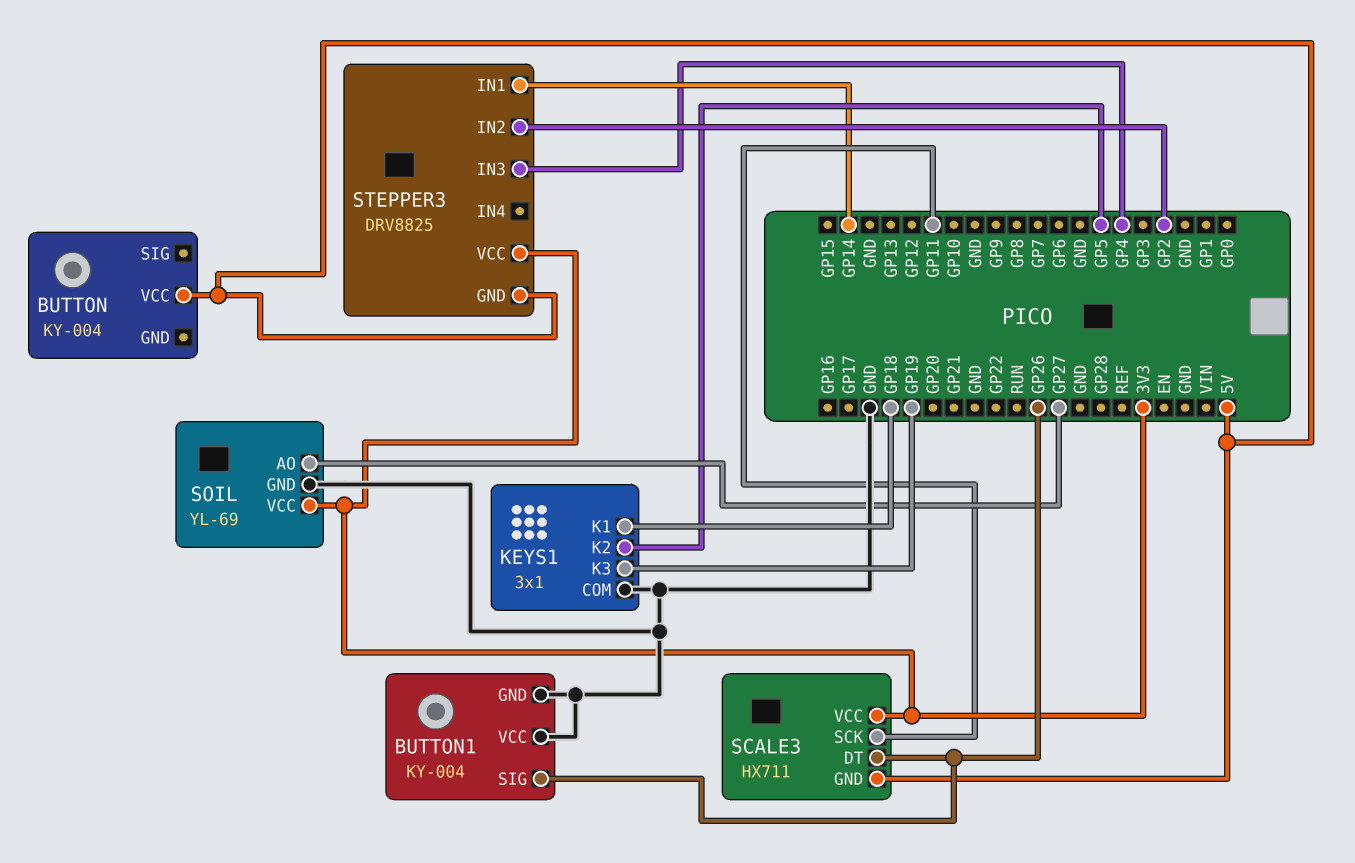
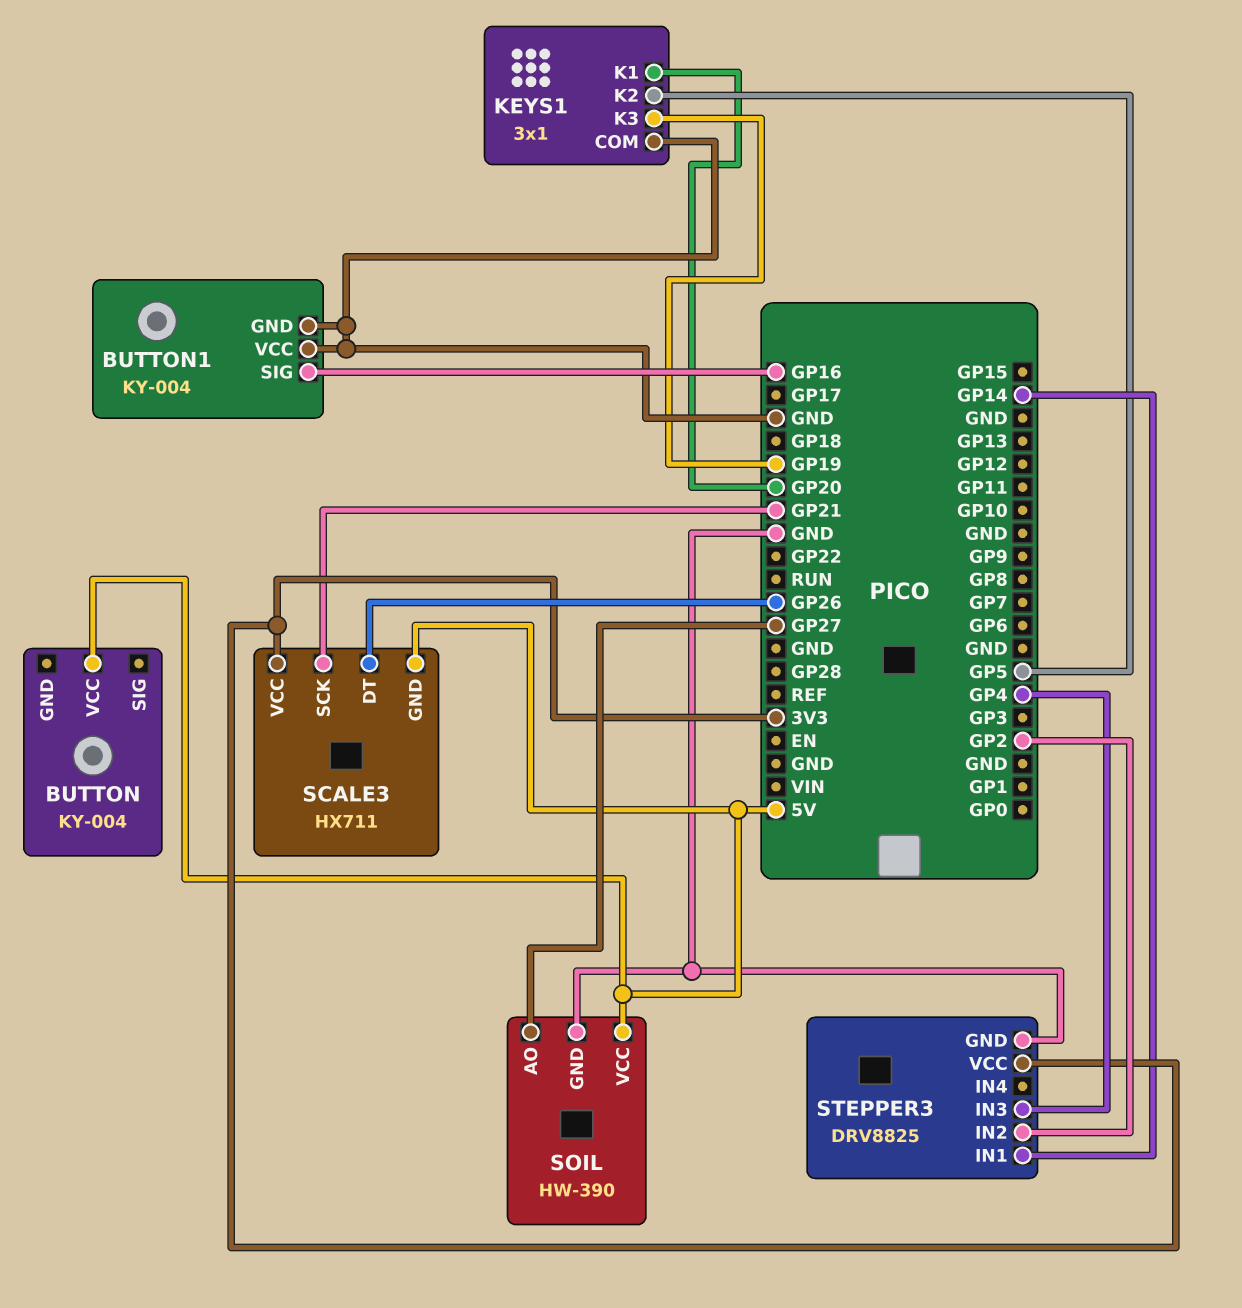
BUTTON1 pin SIG: GP26 -> GP16
KEYS1 pin K1: GP18 -> GP20
SCALE3 pin SCK: GP11 -> GP21
SOIL: YL-69 -> HW-390
SOIL pin VCC: 3V3 -> 5V
STEPPER3 pin GND: 5V -> GND

